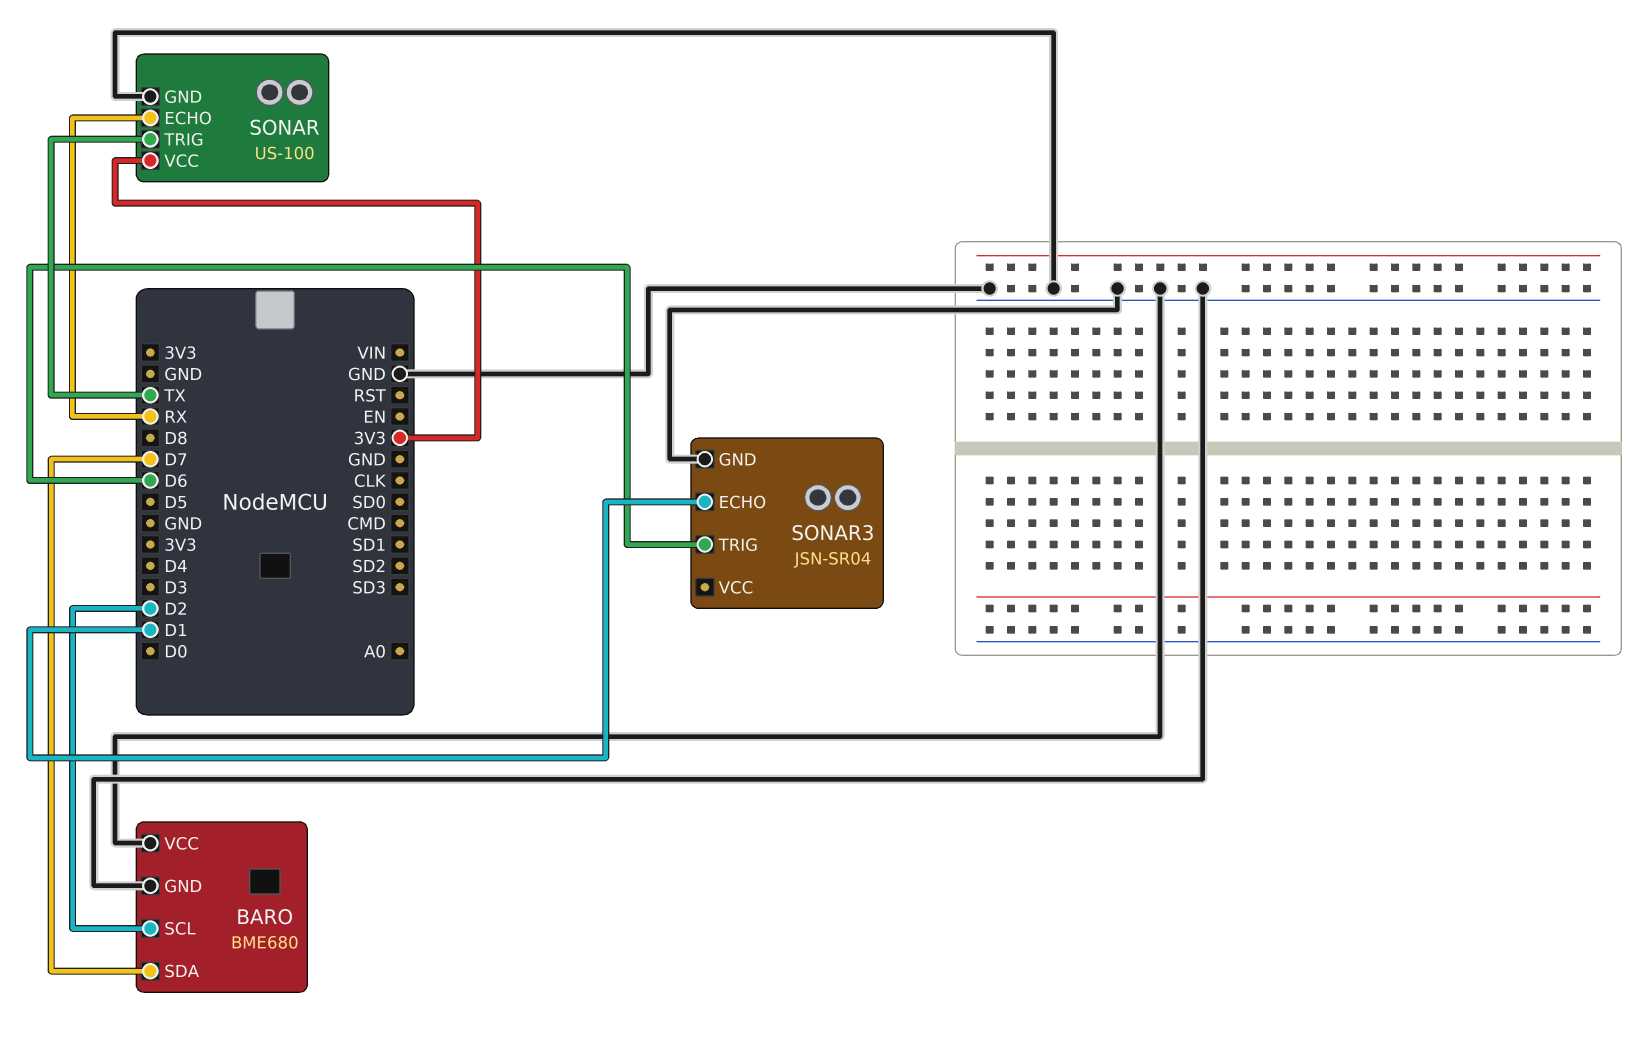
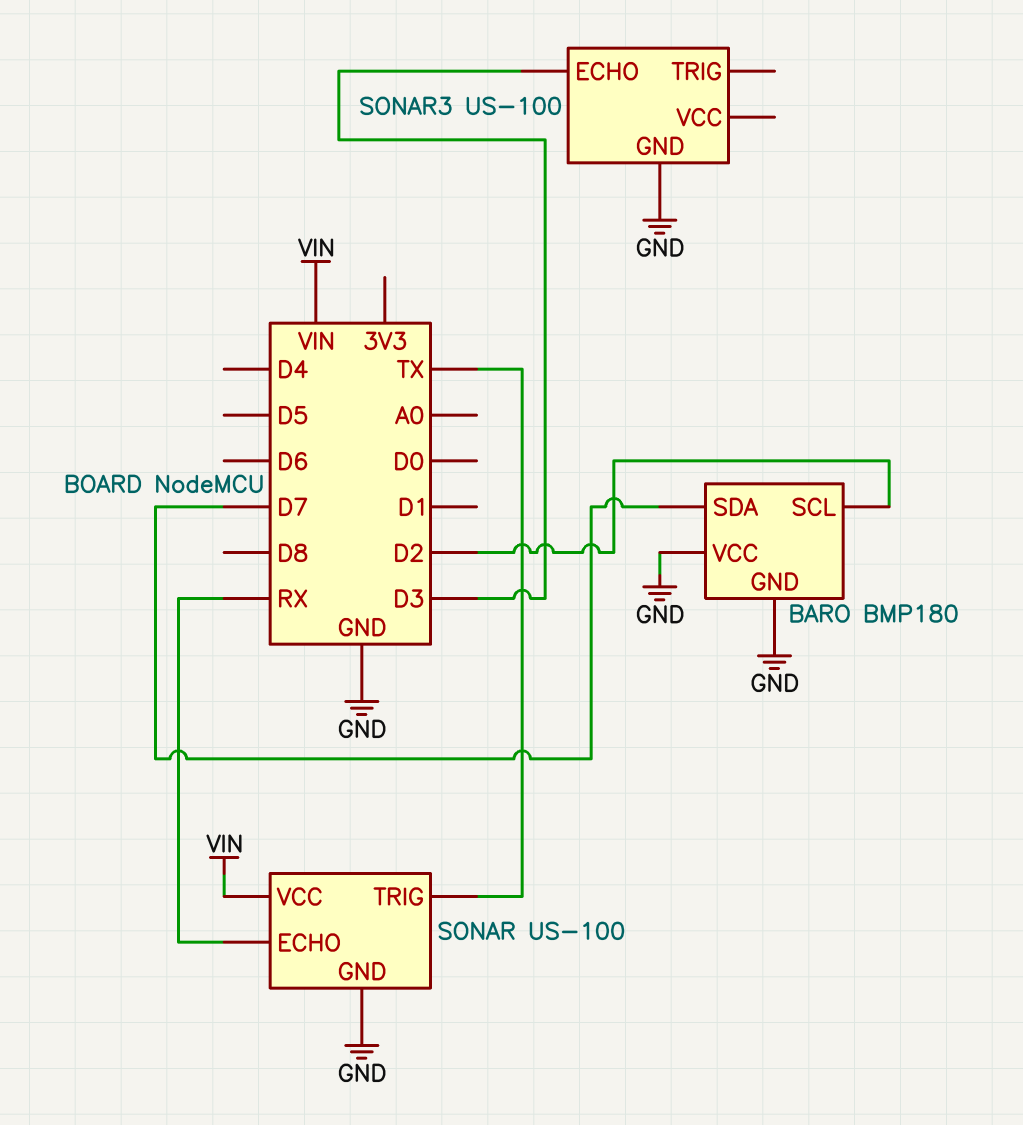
BARO: BME680 -> BMP180
SONAR pin VCC: 3V3 -> VIN
SONAR3: JSN-SR04 -> US-100
SONAR3 pin ECHO: D1 -> D3
SONAR3 pin TRIG: D6 -> none

